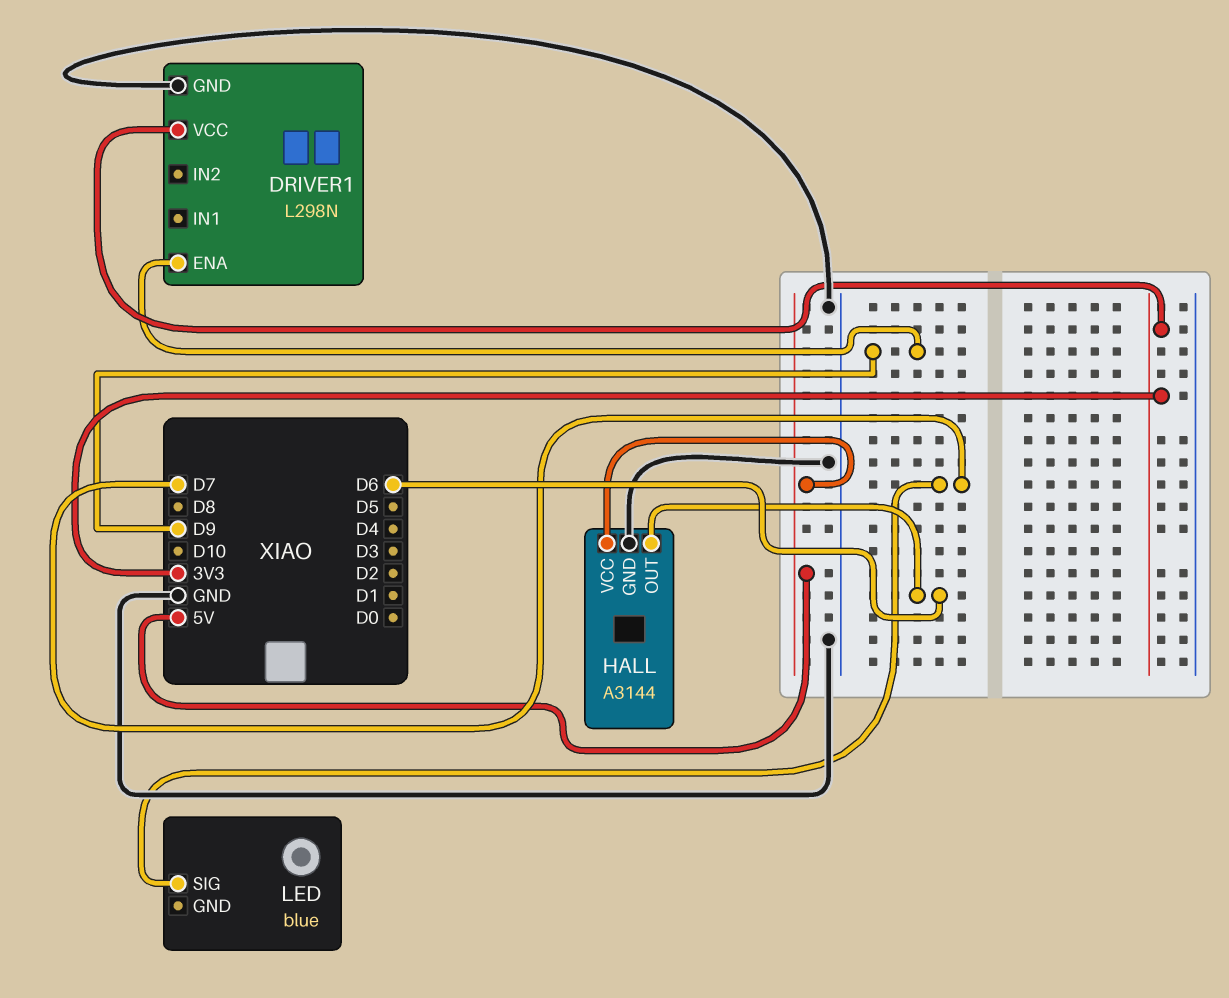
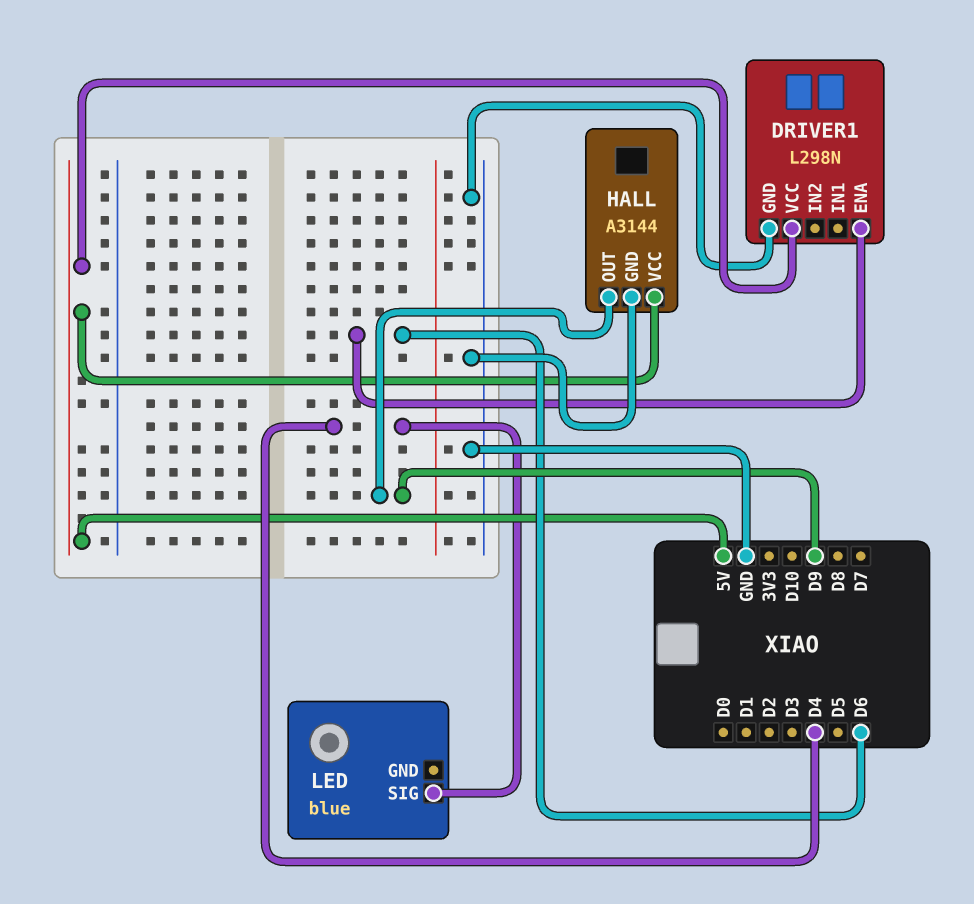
DRIVER1 pin ENA: D9 -> D6
DRIVER1 pin VCC: 3V3 -> 5V
HALL pin OUT: D6 -> D9
LED pin SIG: D7 -> D4

